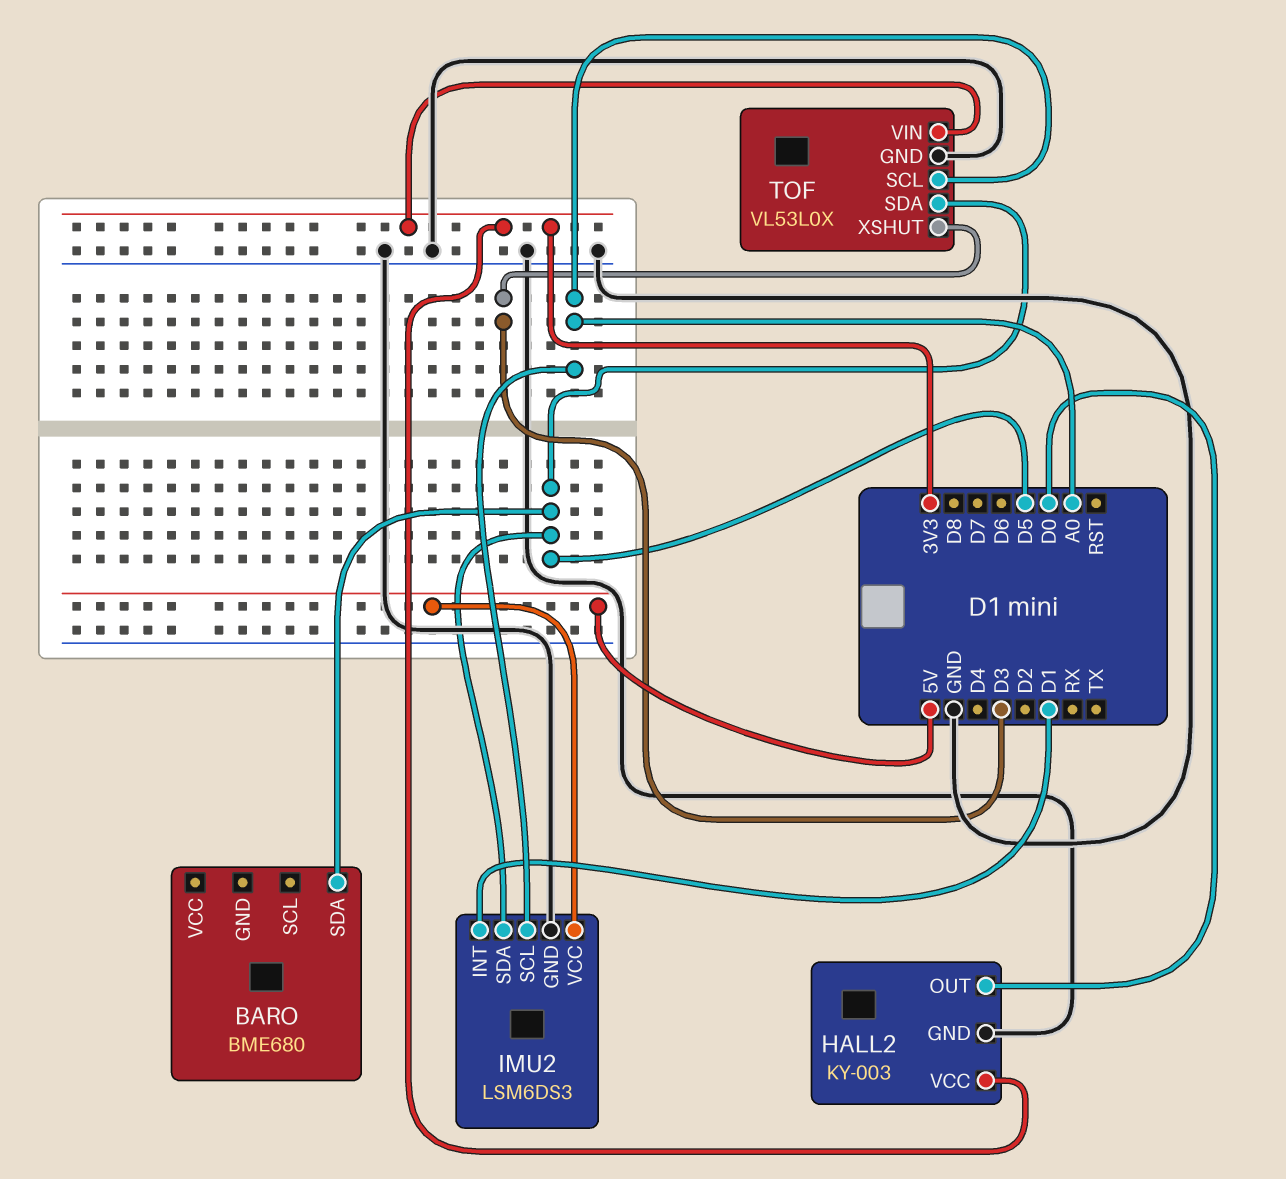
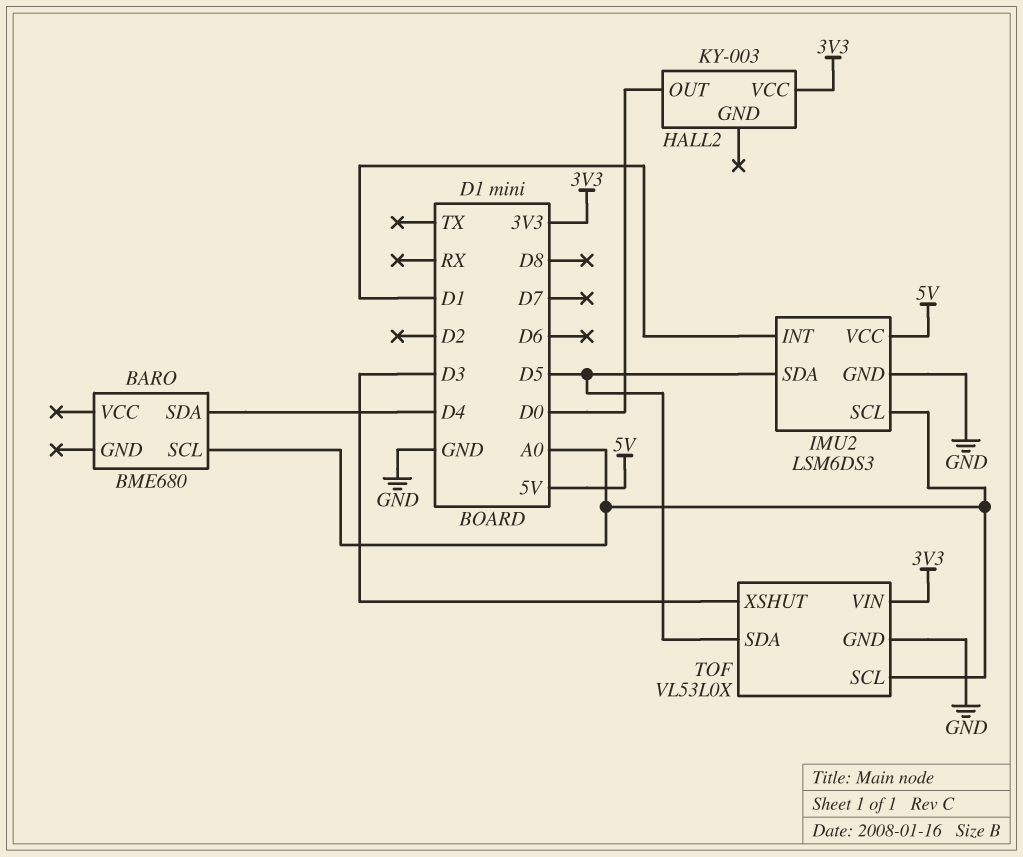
BARO pin SCL: none -> A0
BARO pin SDA: D5 -> D4
HALL2 pin GND: GND -> none

